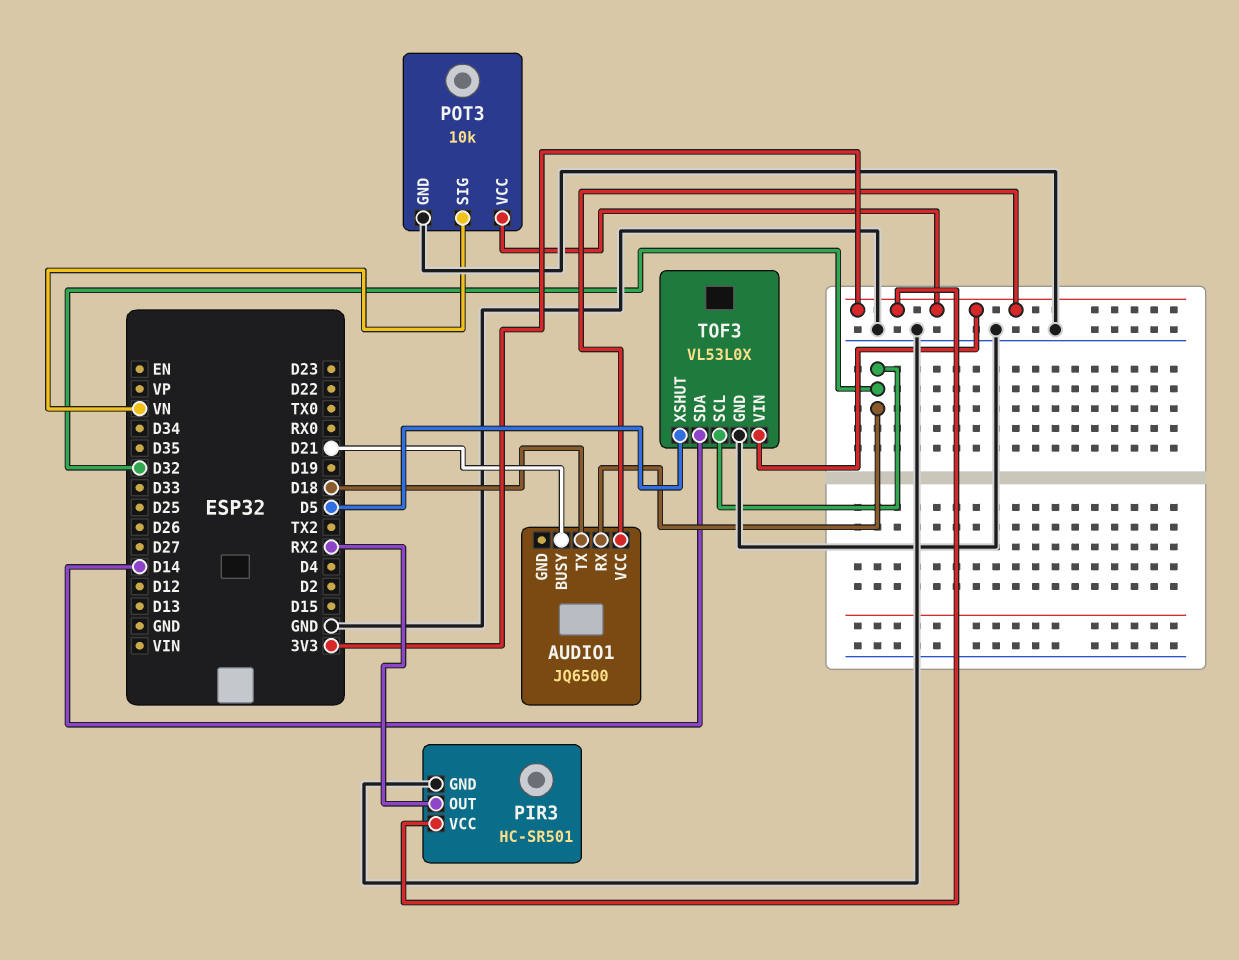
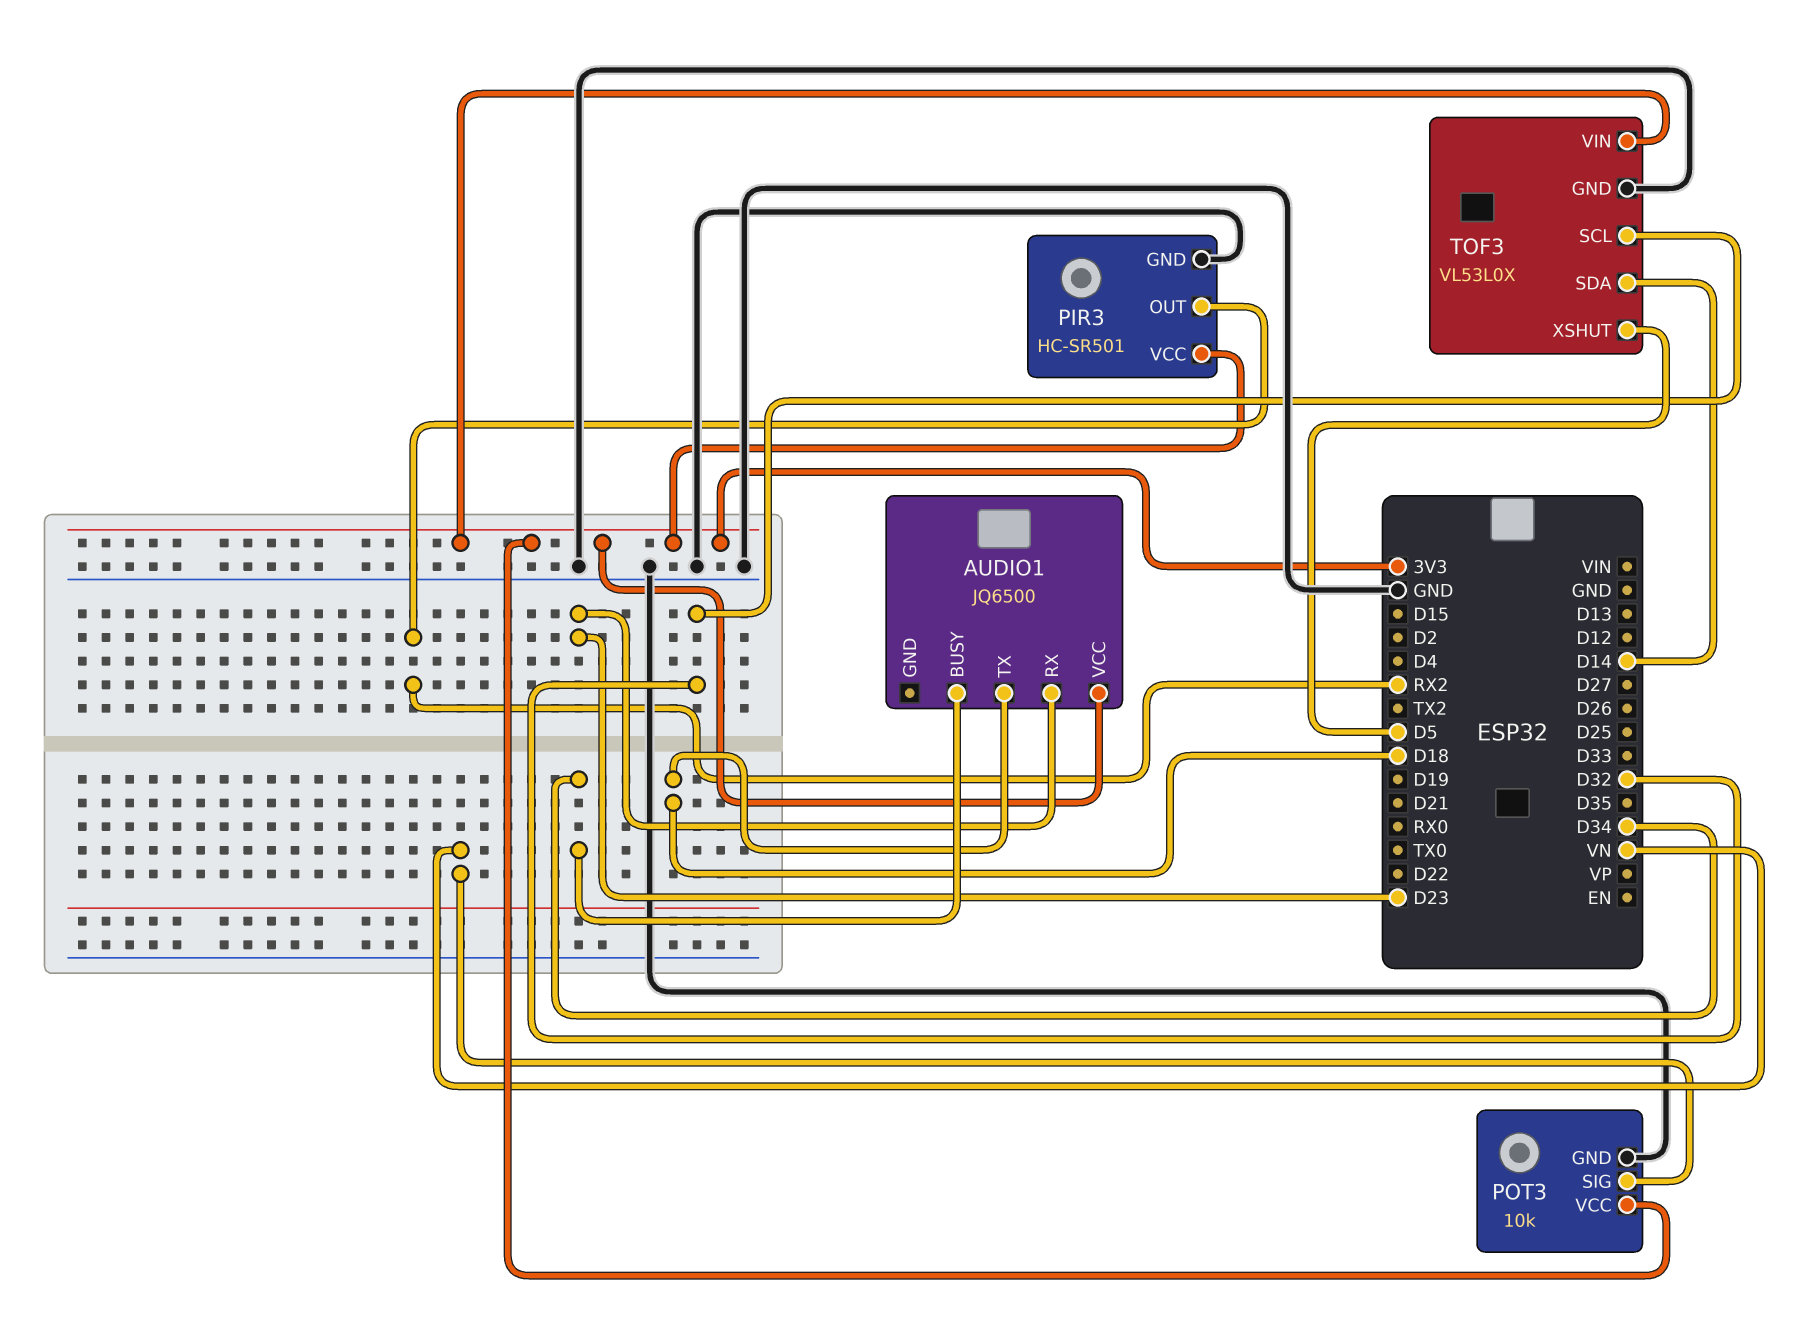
AUDIO1 pin BUSY: D21 -> D34
AUDIO1 pin RX: D32 -> D23

